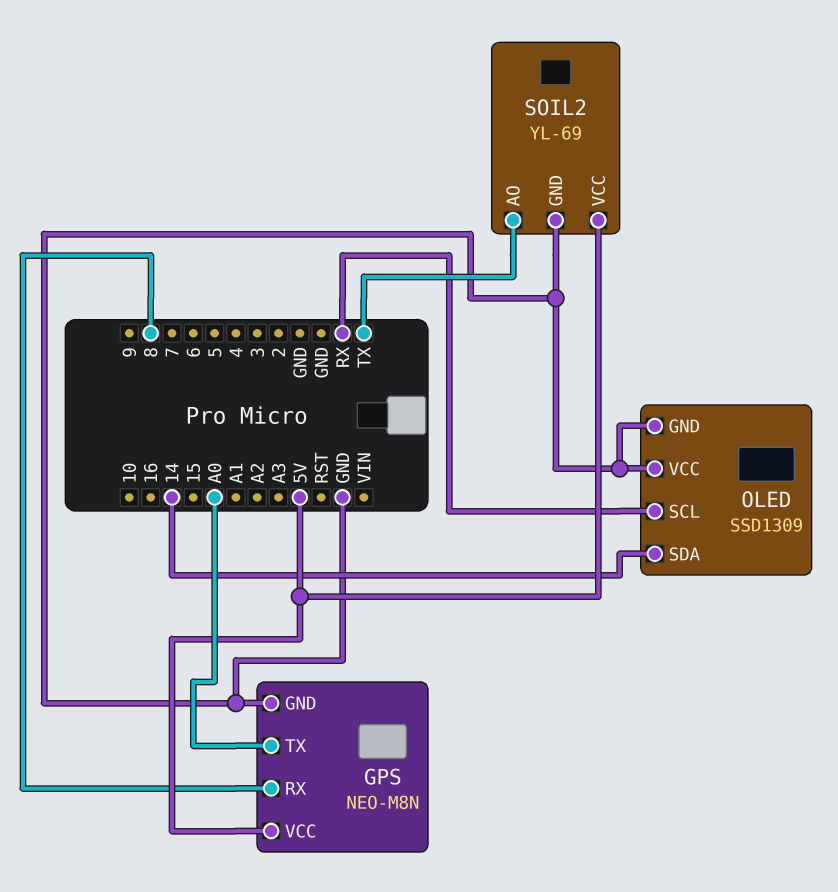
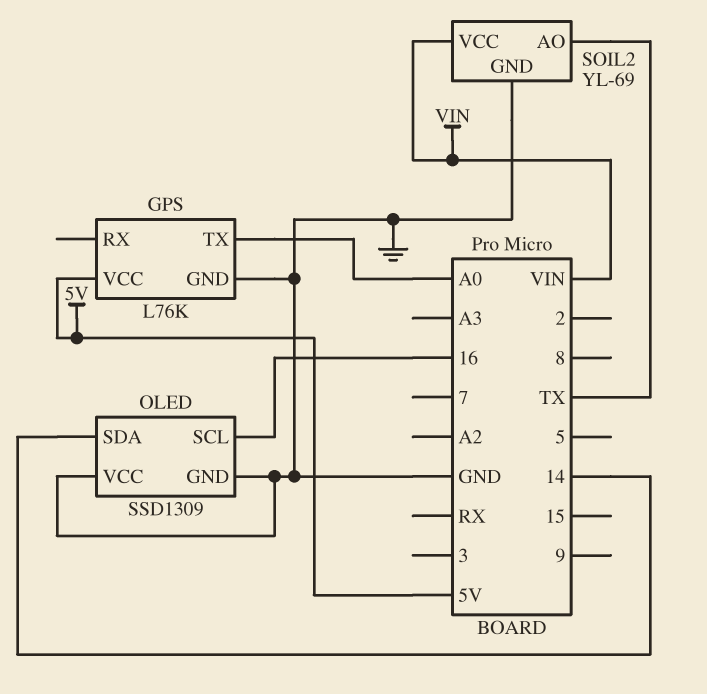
GPS: NEO-M8N -> L76K
GPS pin RX: 8 -> none
OLED pin SCL: RX -> 16
SOIL2 pin VCC: 5V -> VIN

